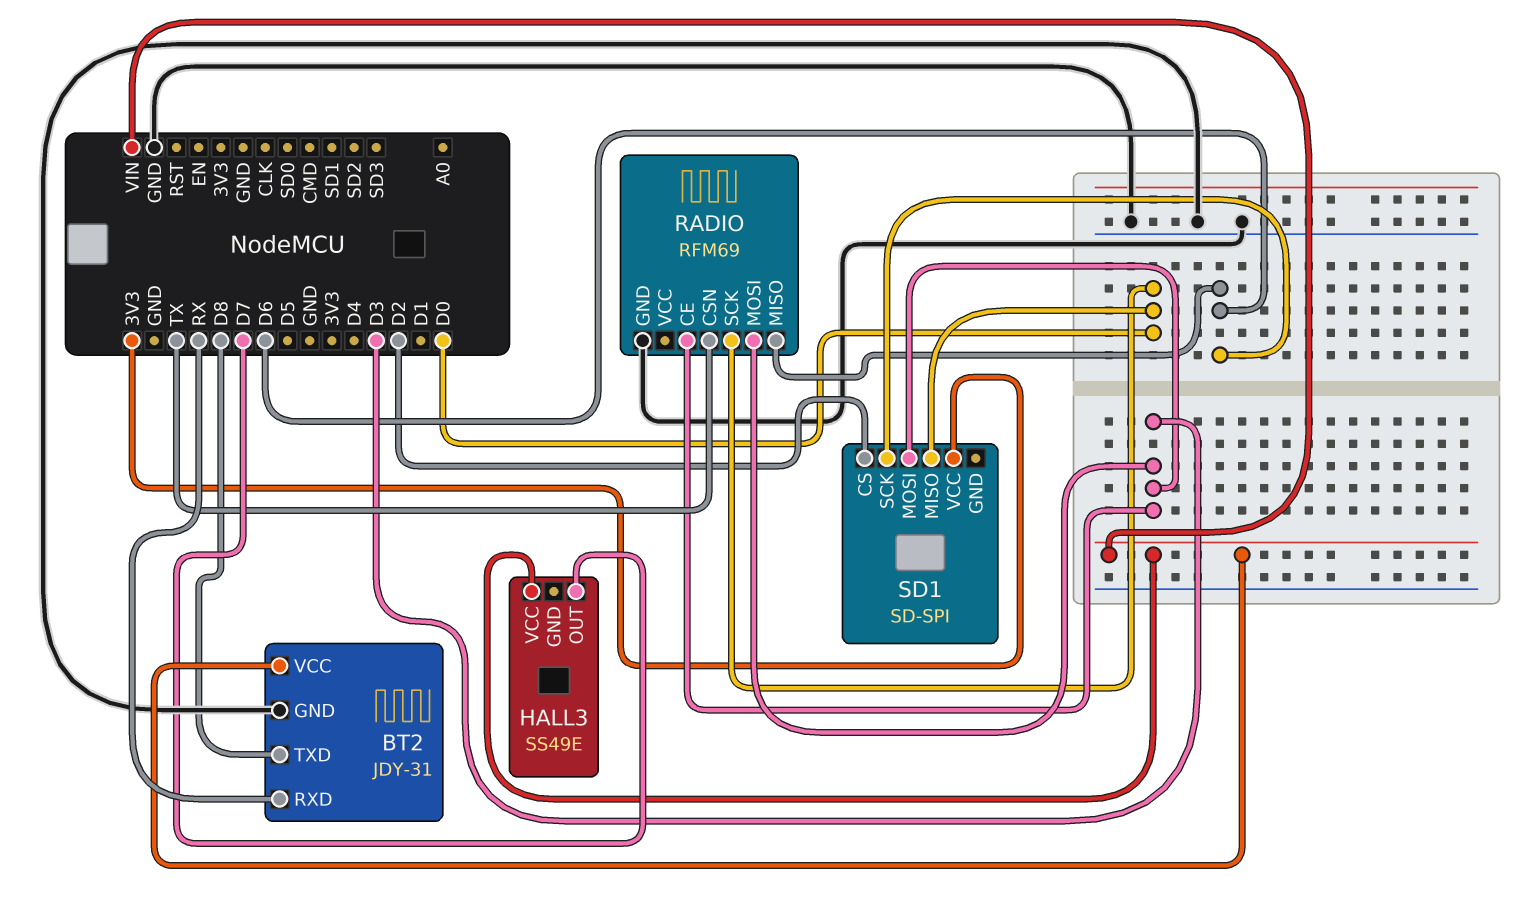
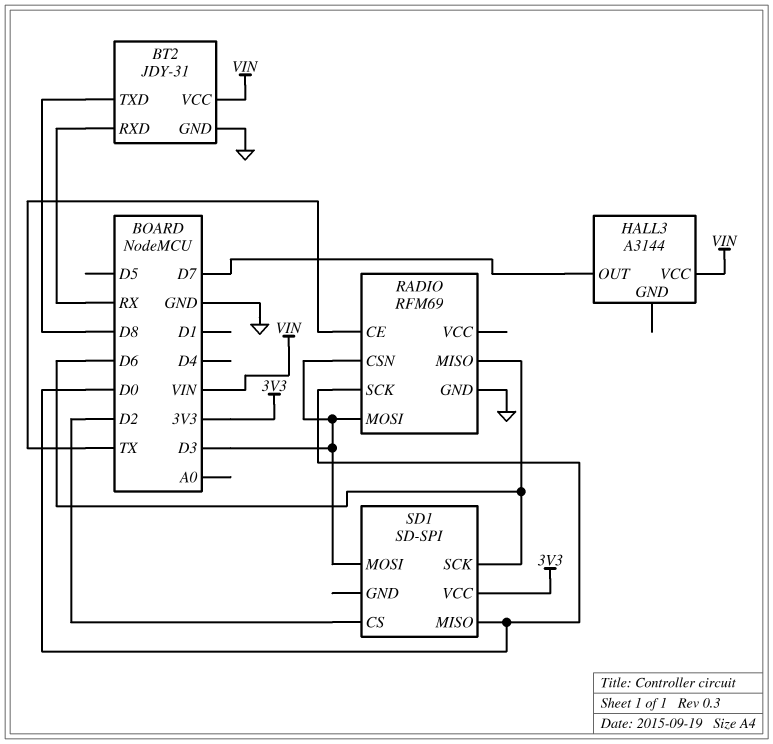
HALL3: SS49E -> A3144
RADIO pin CE: D3 -> TX
RADIO pin CSN: TX -> D3

